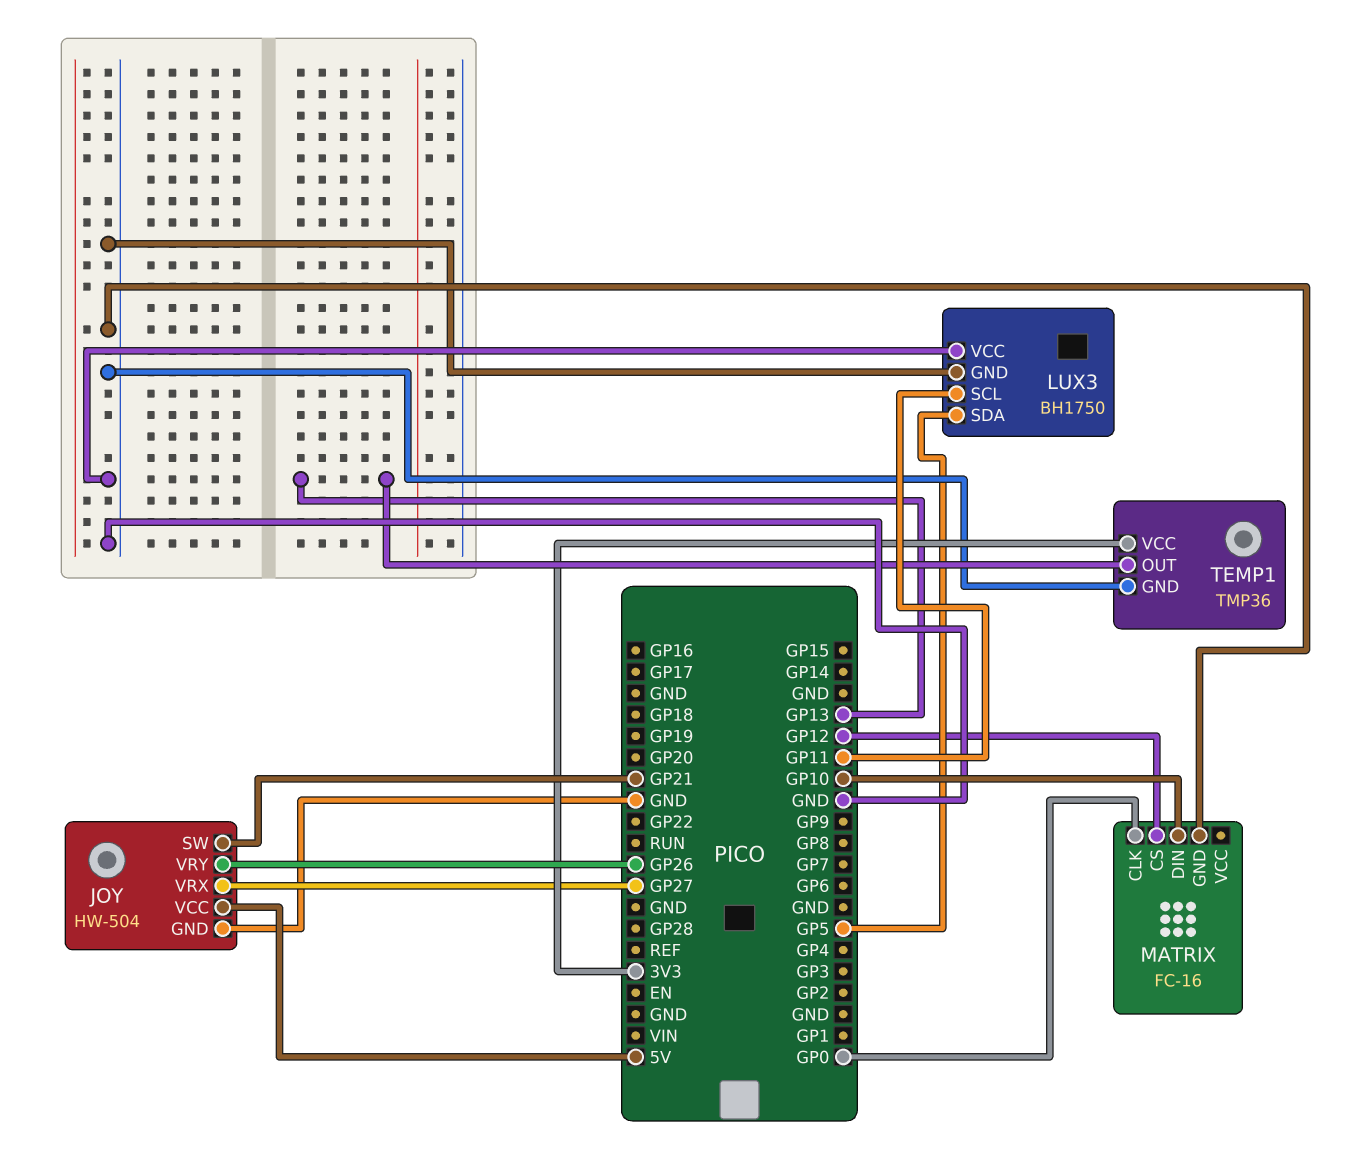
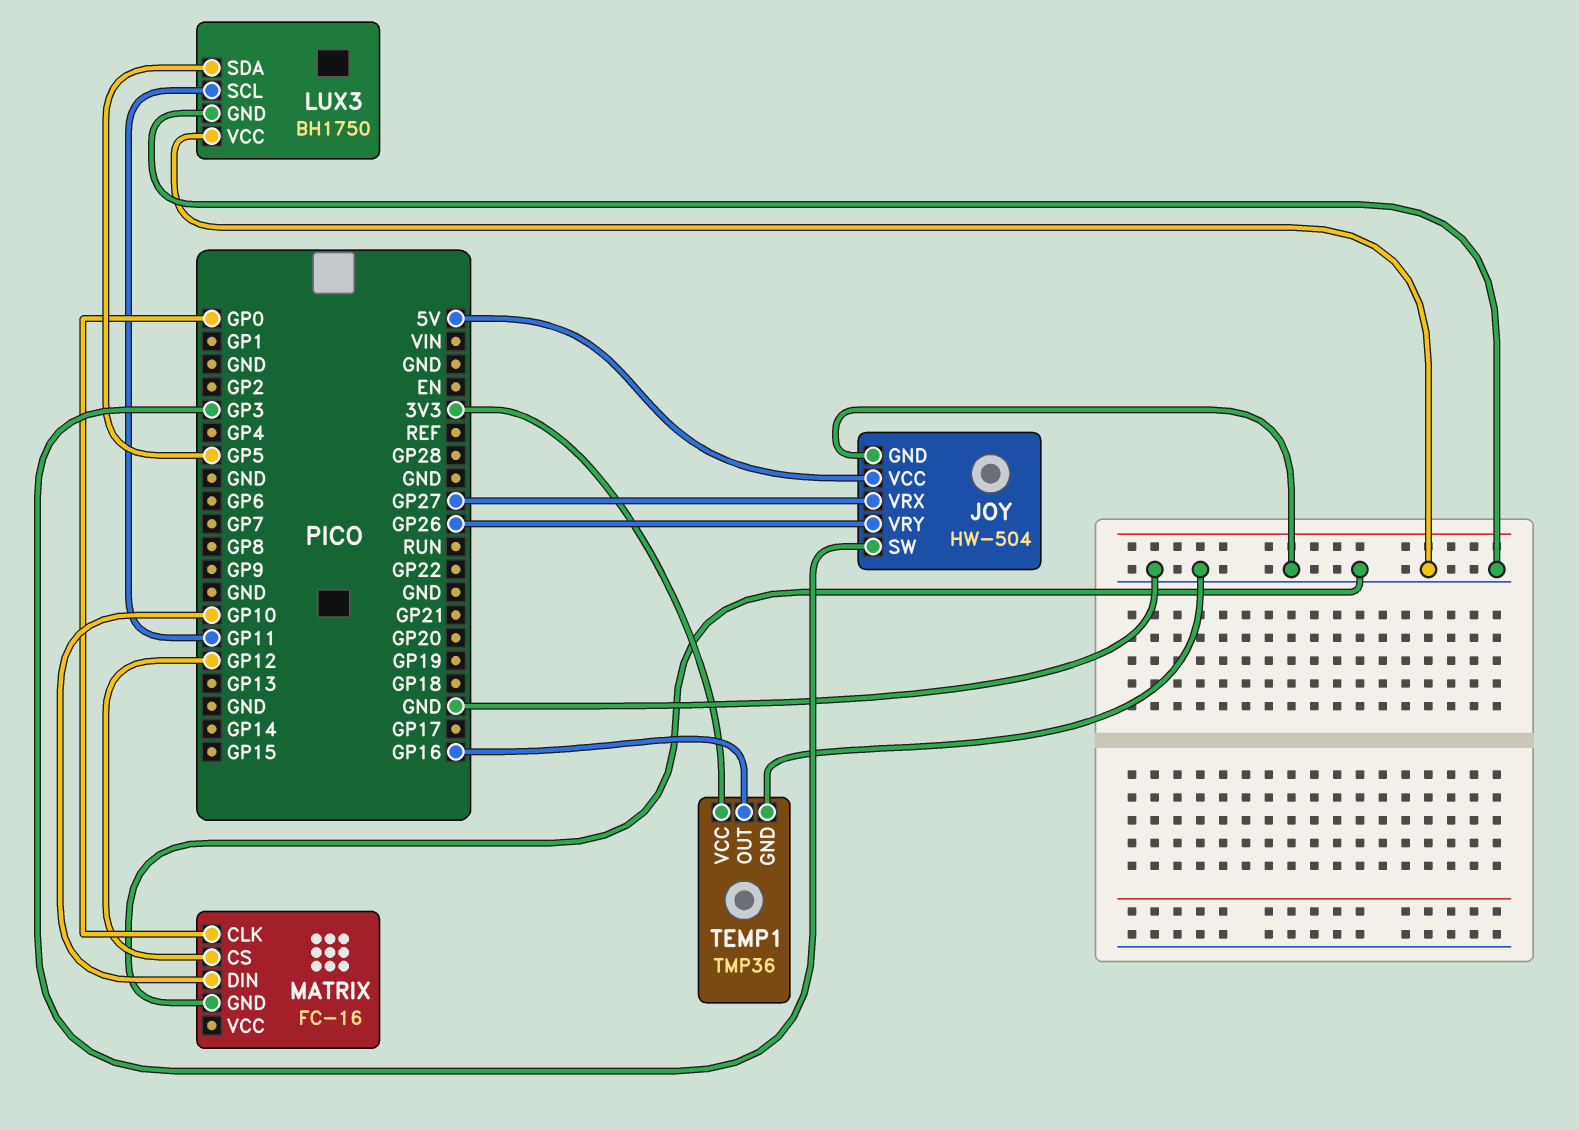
JOY pin SW: GP21 -> GP3
TEMP1 pin OUT: GP13 -> GP16

